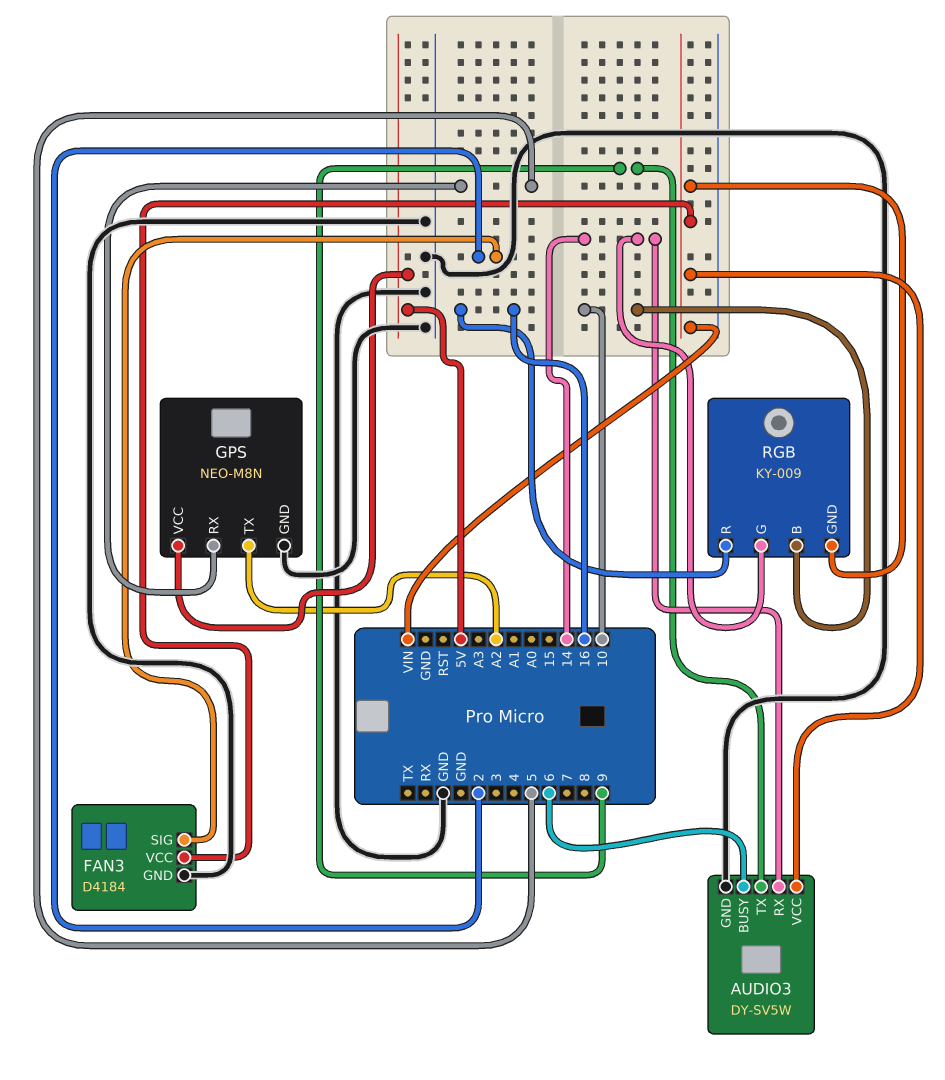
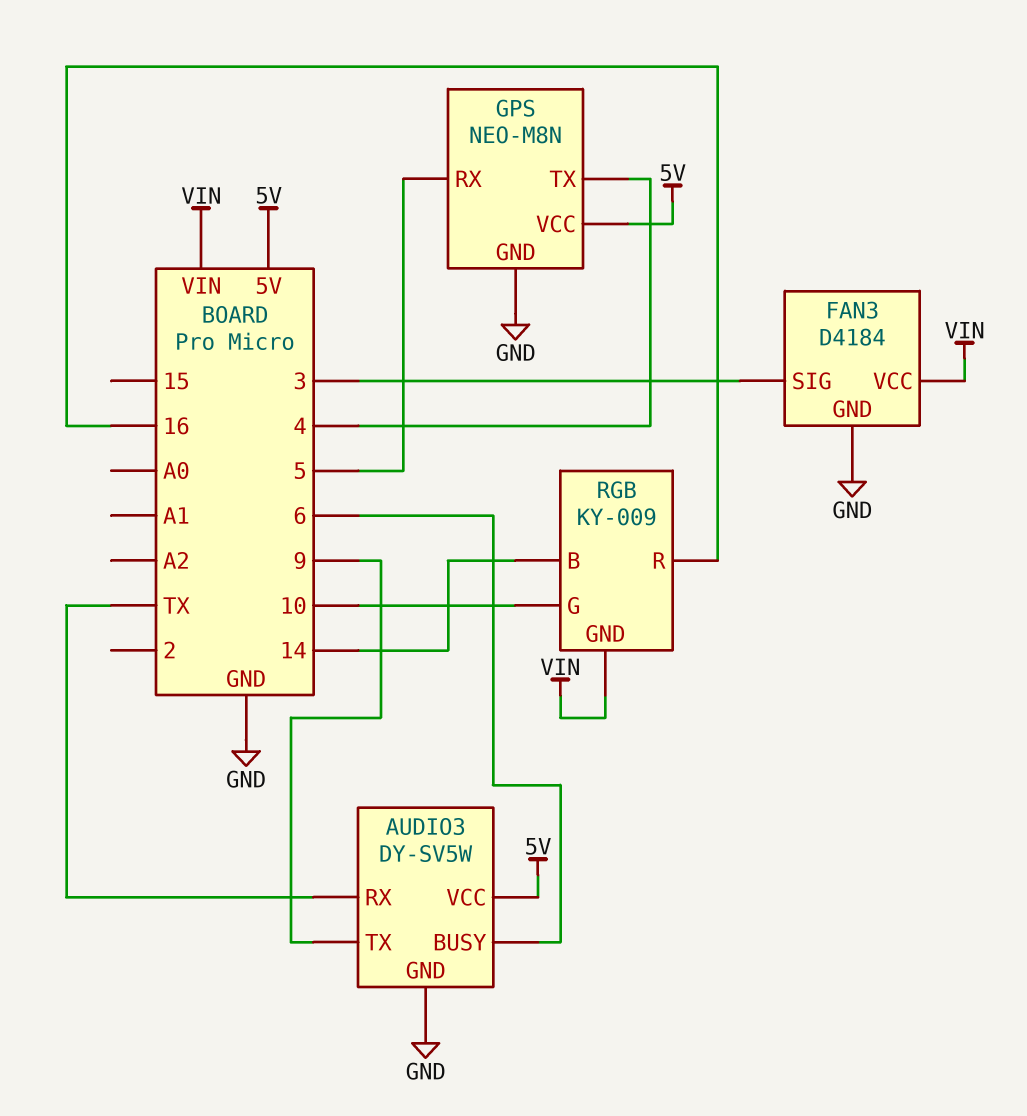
AUDIO3 pin RX: 14 -> TX
AUDIO3 pin VCC: VIN -> 5V
FAN3 pin SIG: 2 -> 3
GPS pin TX: A2 -> 4
RGB pin B: 10 -> 14
RGB pin G: 14 -> 10

